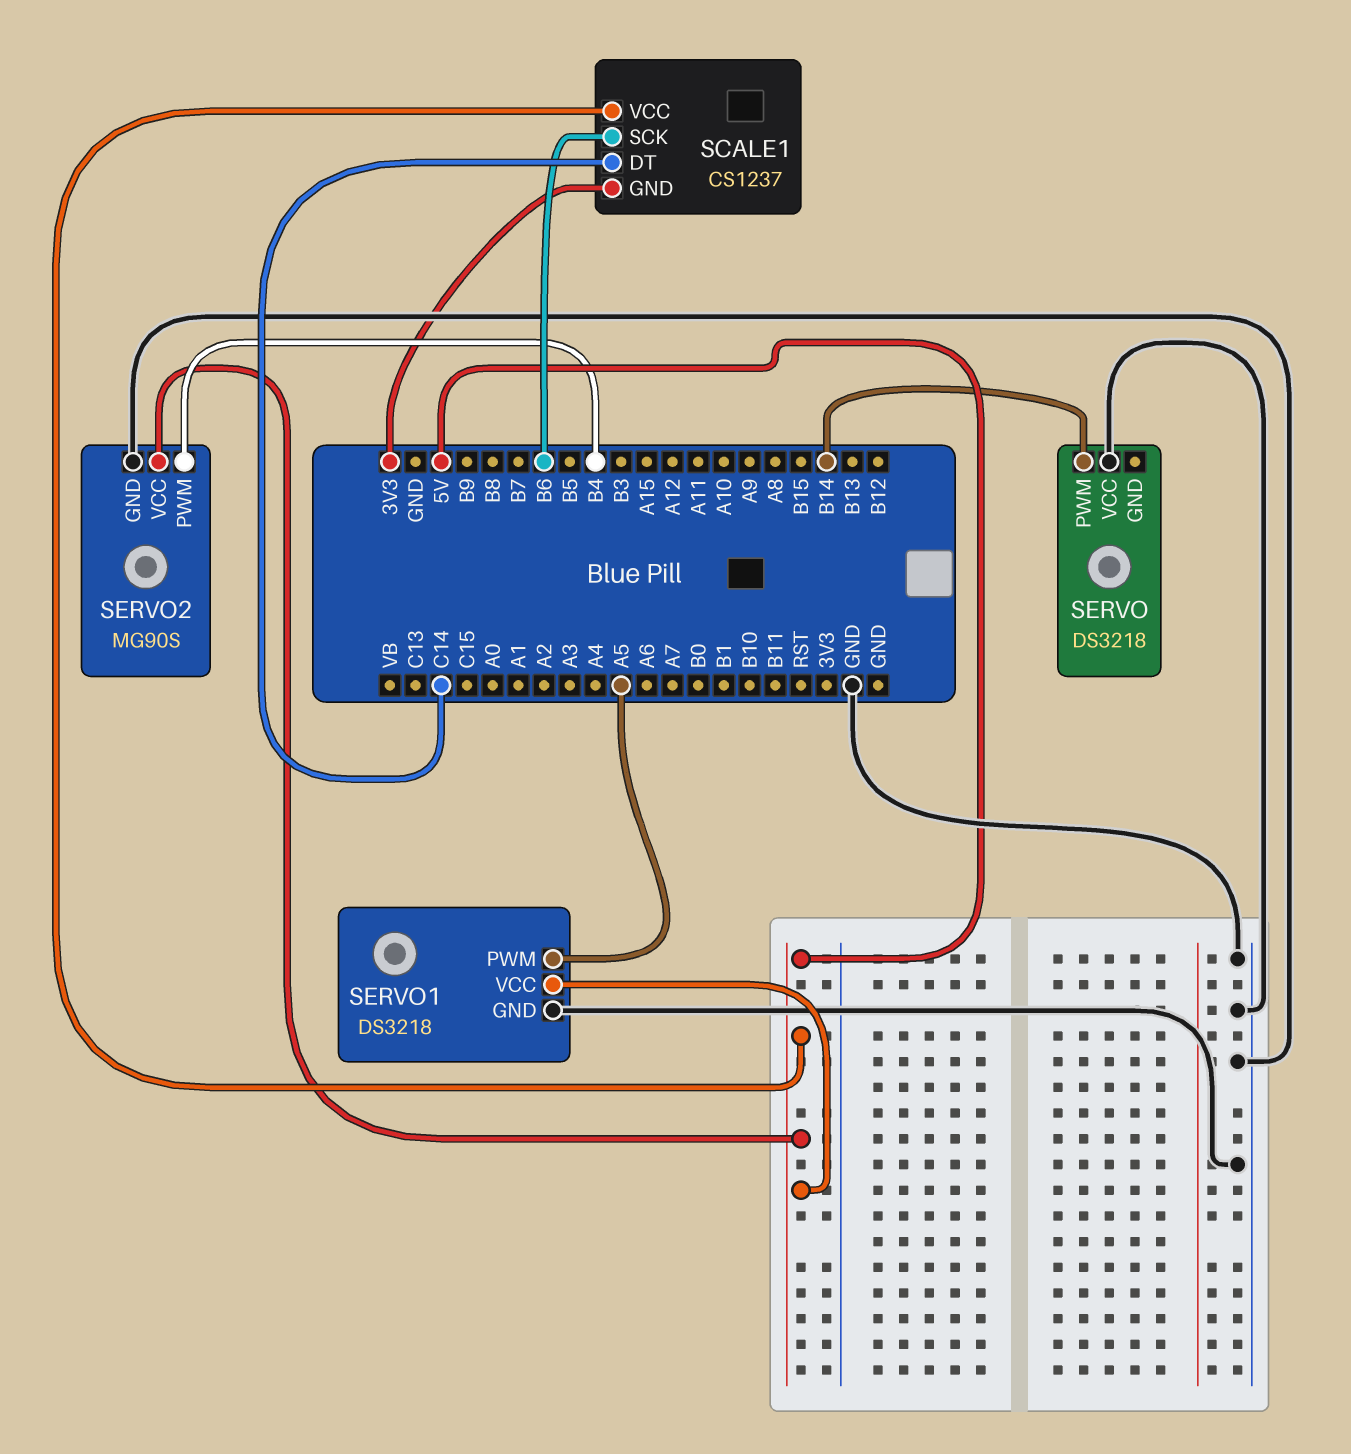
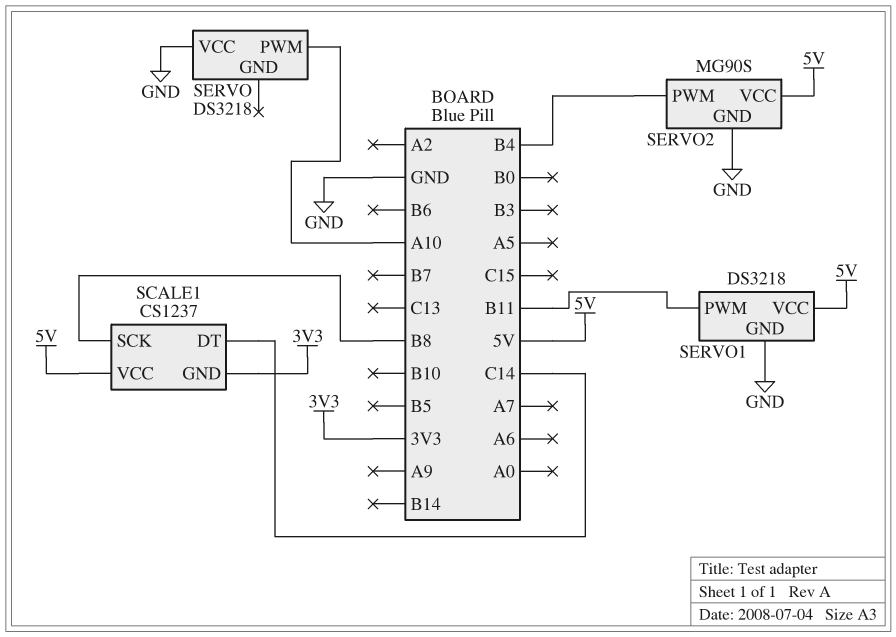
SCALE1 pin SCK: B6 -> B8
SERVO pin PWM: B14 -> A10
SERVO1 pin PWM: A5 -> B11

